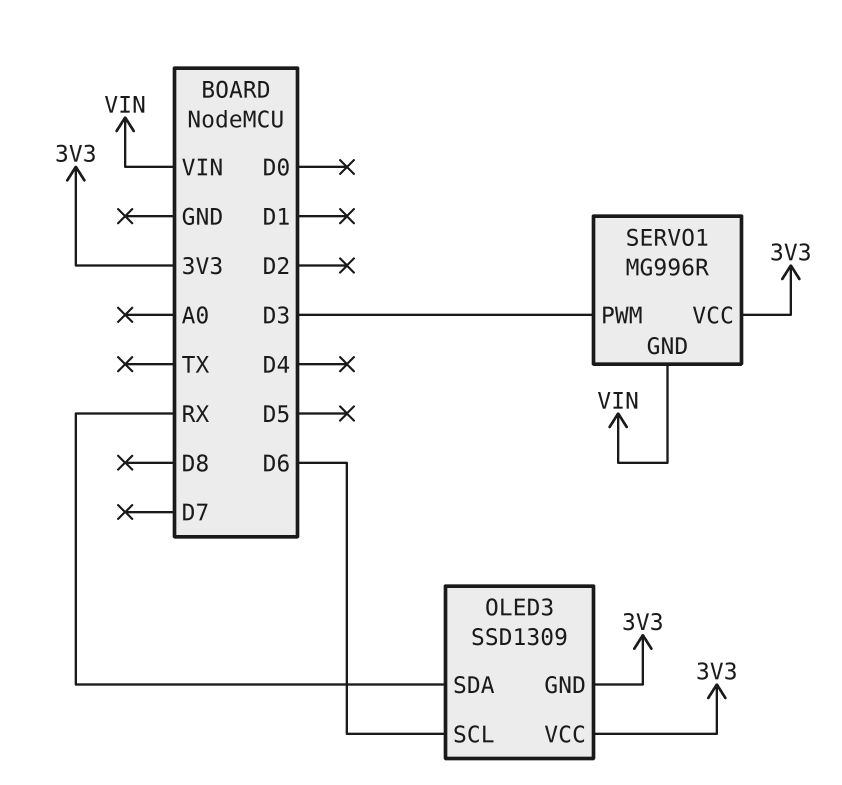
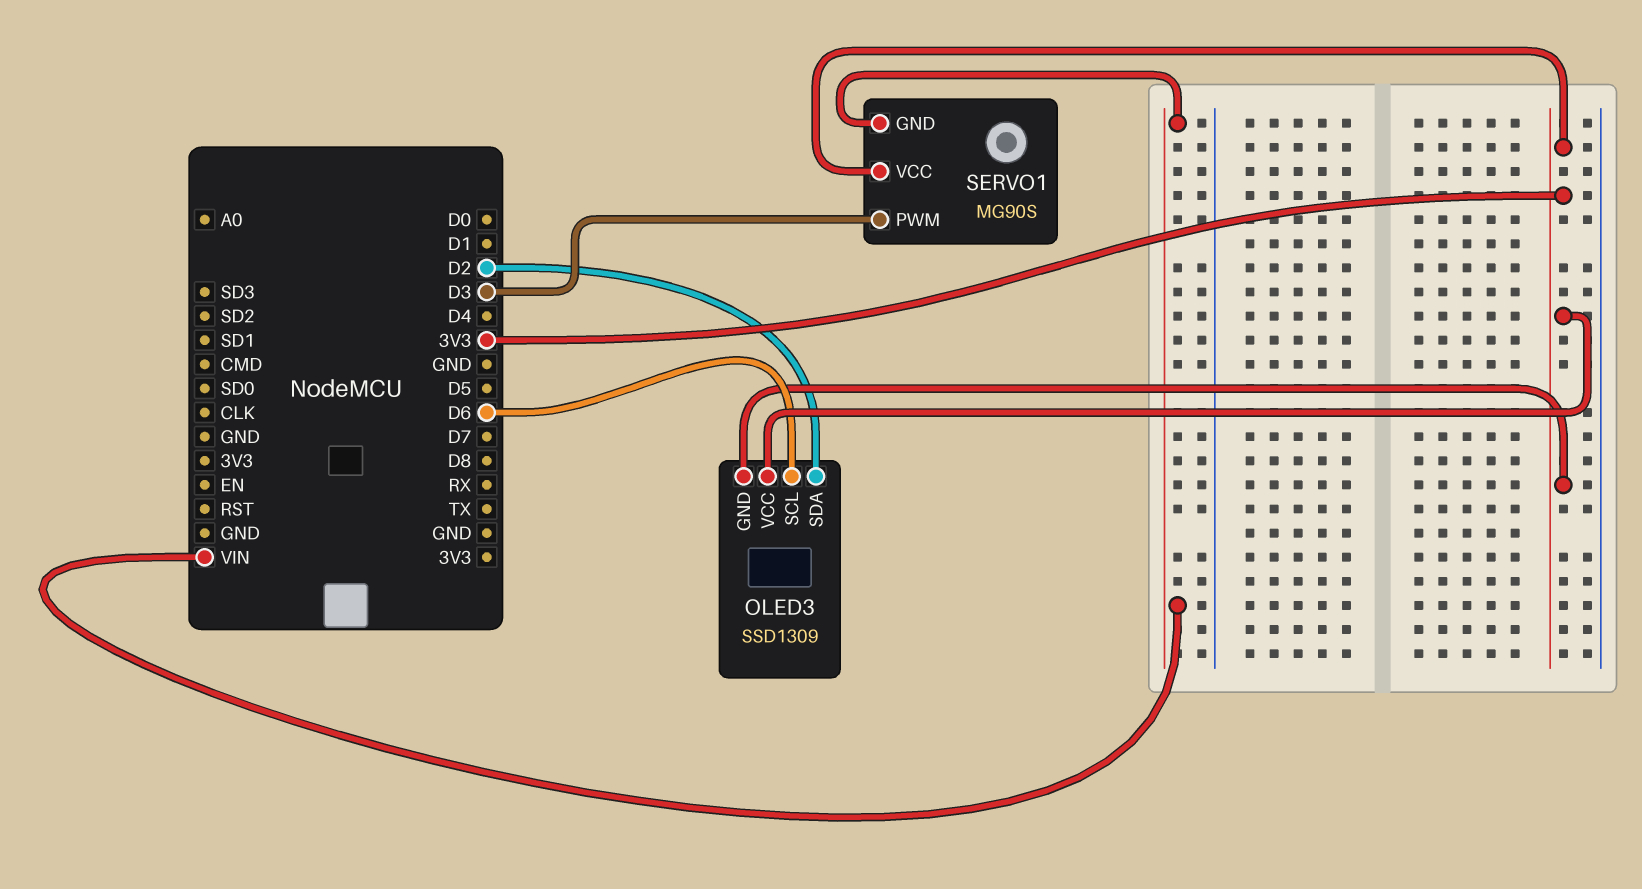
OLED3 pin SDA: RX -> D2
SERVO1: MG996R -> MG90S

